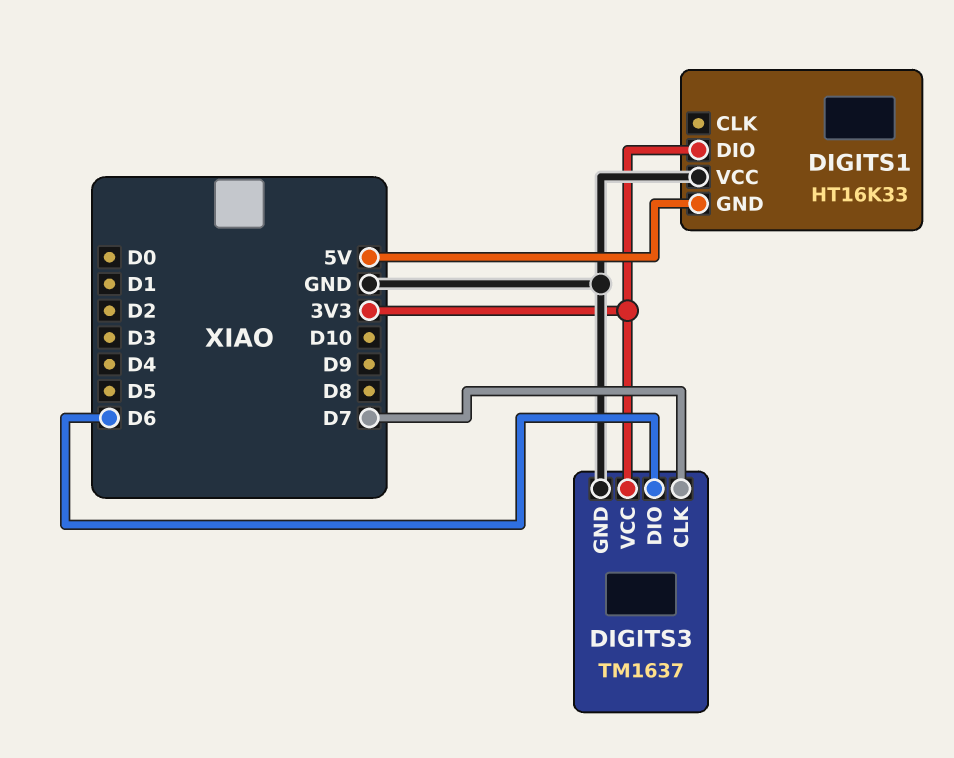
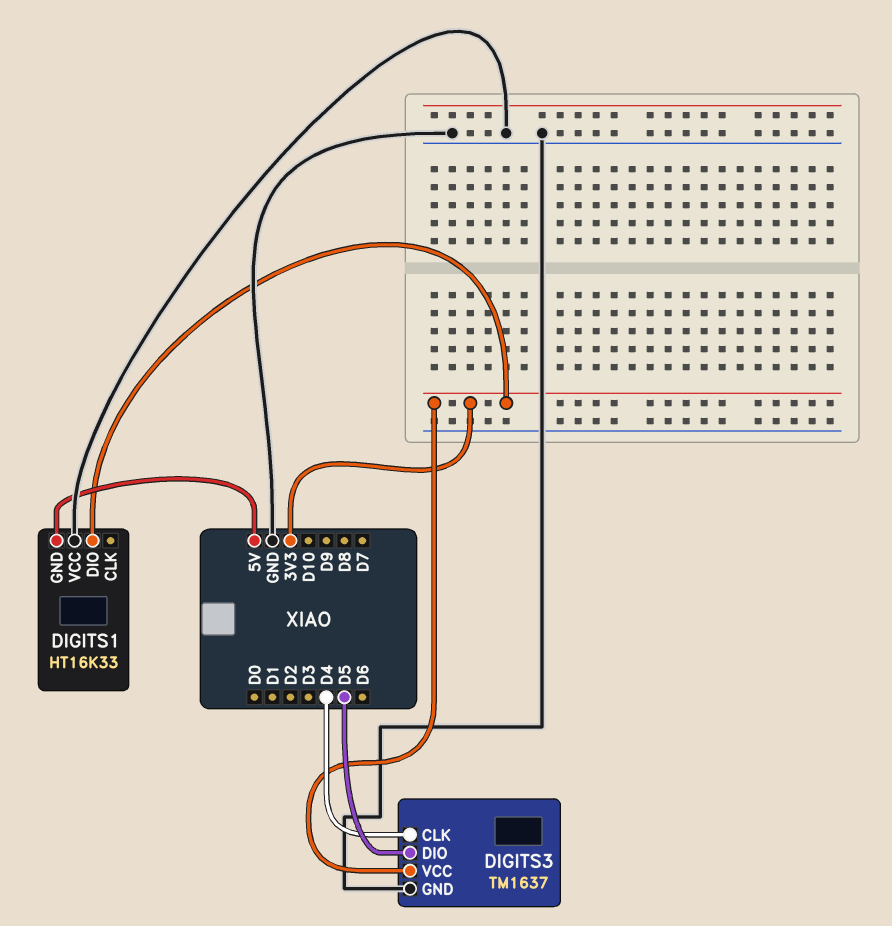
DIGITS3 pin CLK: D7 -> D4
DIGITS3 pin DIO: D6 -> D5

